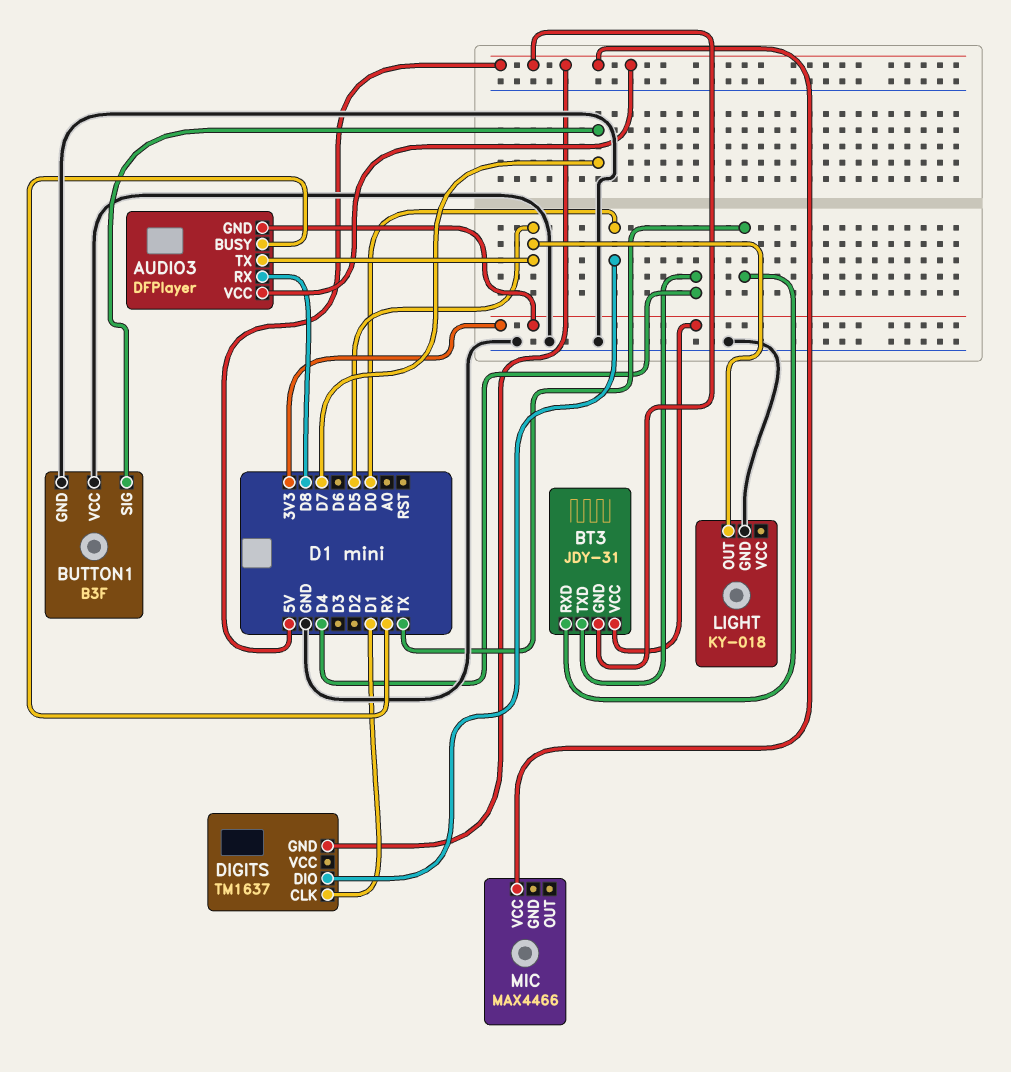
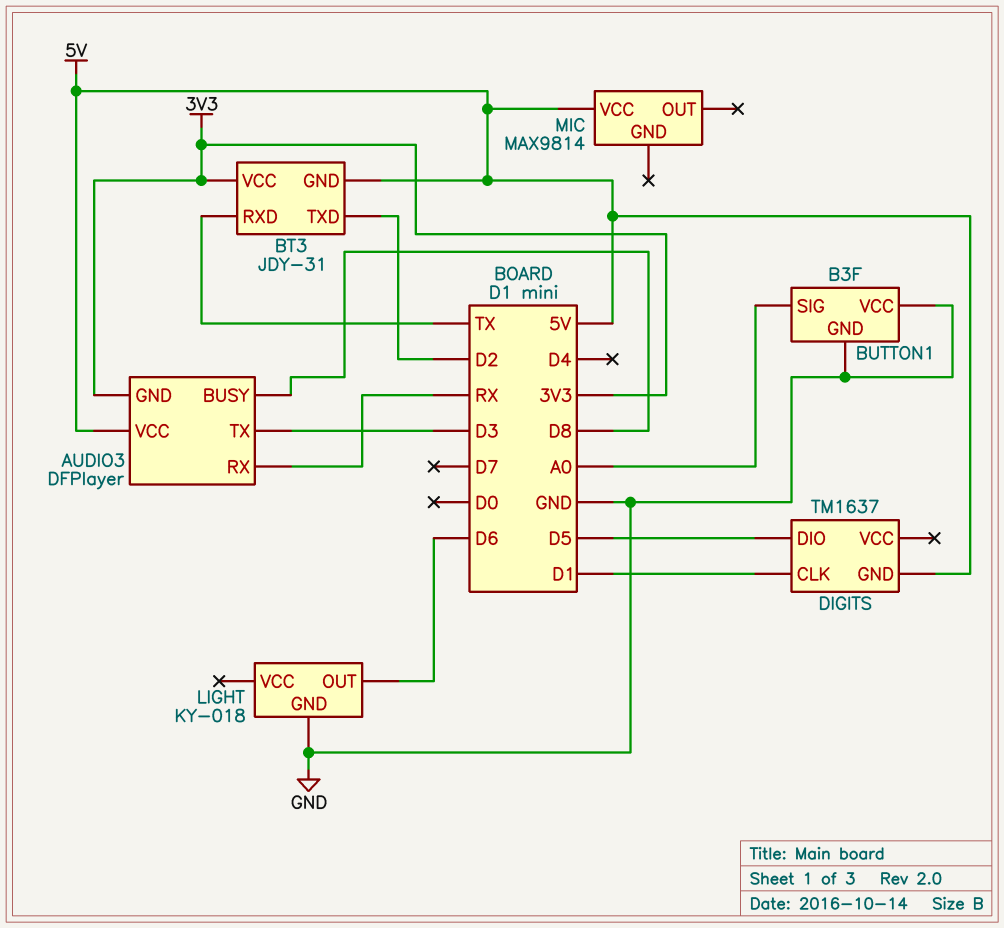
AUDIO3 pin BUSY: RX -> D8
AUDIO3 pin RX: D8 -> RX
AUDIO3 pin TX: D5 -> D3
BT3 pin TXD: D4 -> D2
BUTTON1 pin SIG: D7 -> A0
DIGITS pin DIO: D0 -> D5
LIGHT pin OUT: D5 -> D6
MIC: MAX4466 -> MAX9814

